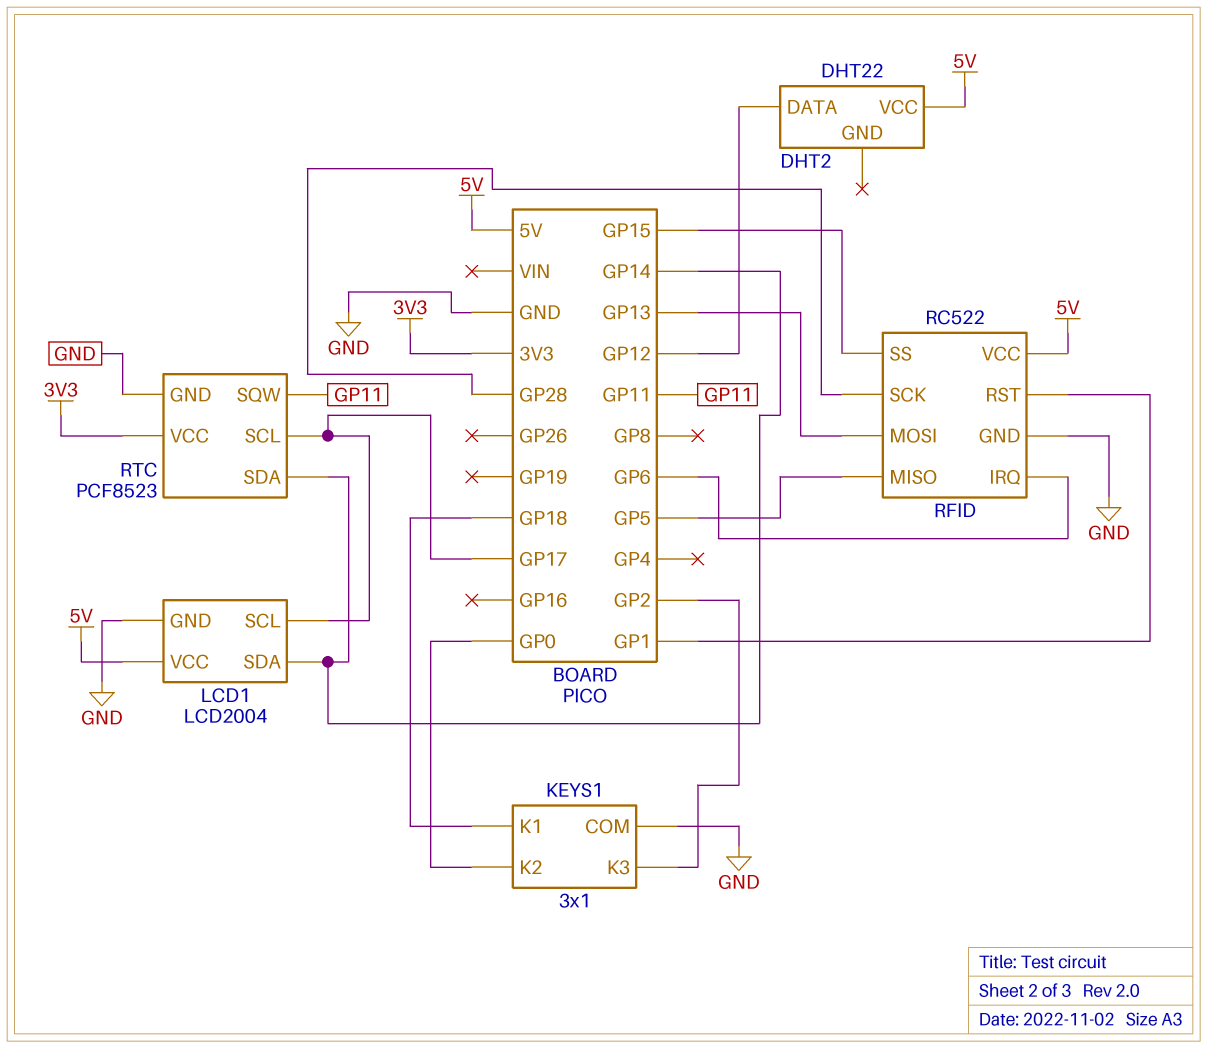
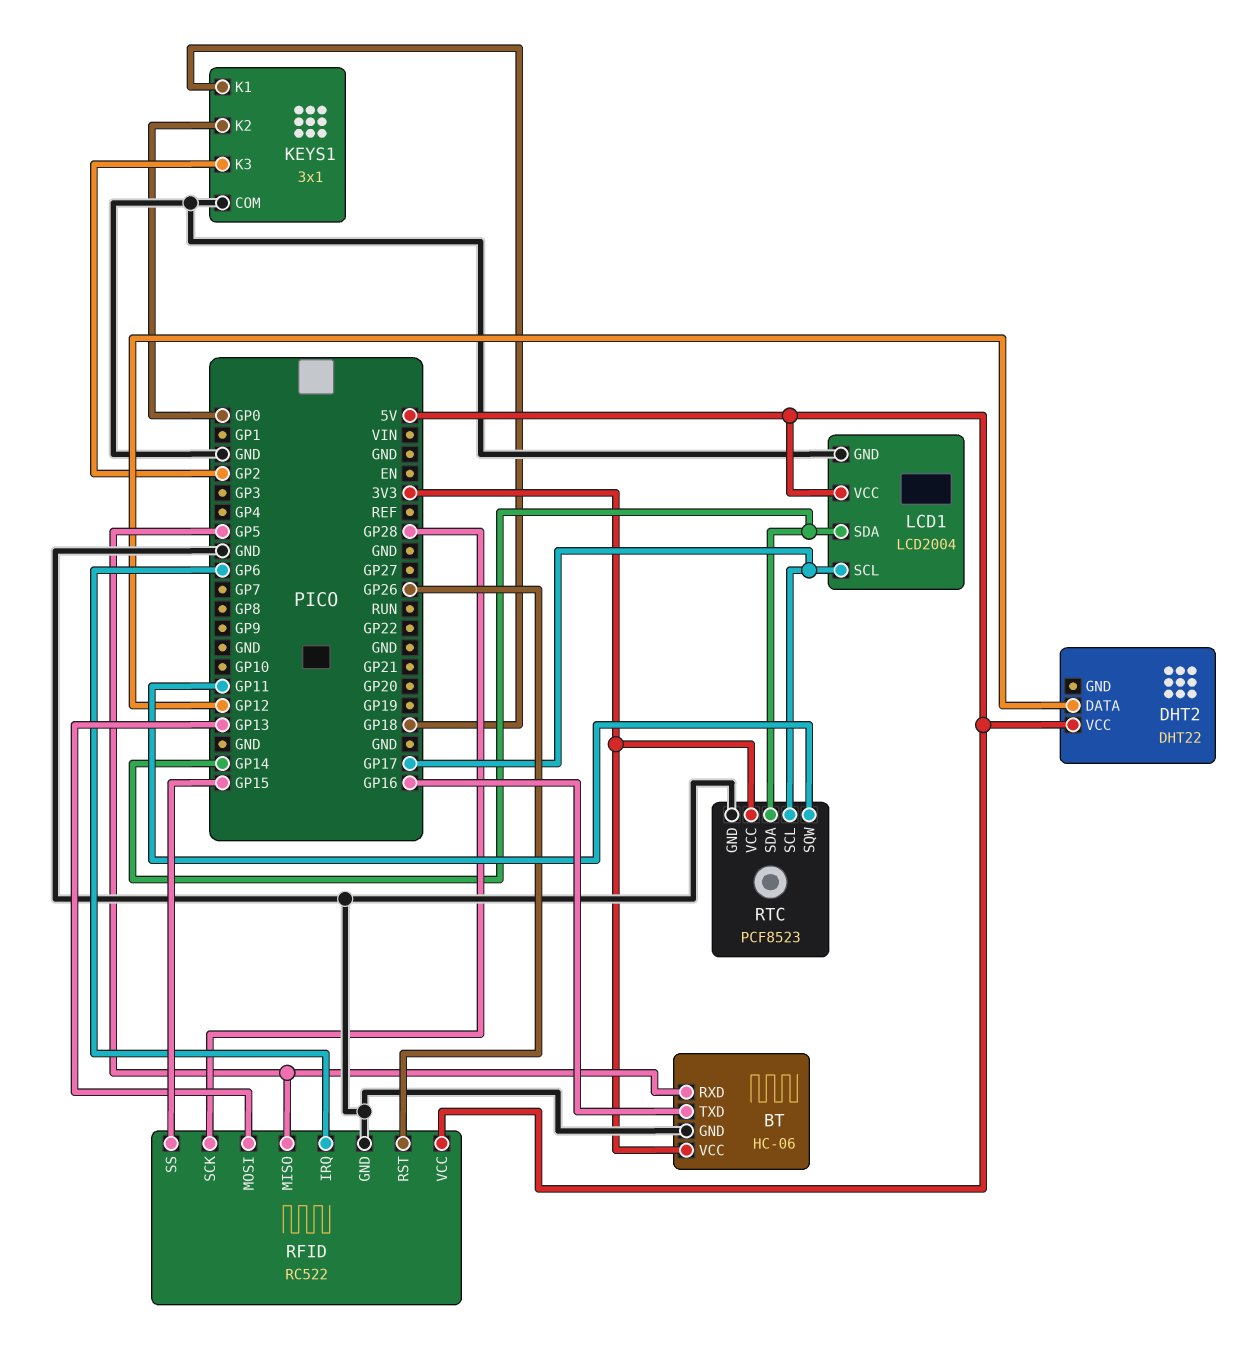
BT: none -> HC-06
BT pin GND: none -> GND
BT pin RXD: none -> GP5
BT pin TXD: none -> GP16
BT pin VCC: none -> 3V3
RFID pin RST: GP1 -> GP26

